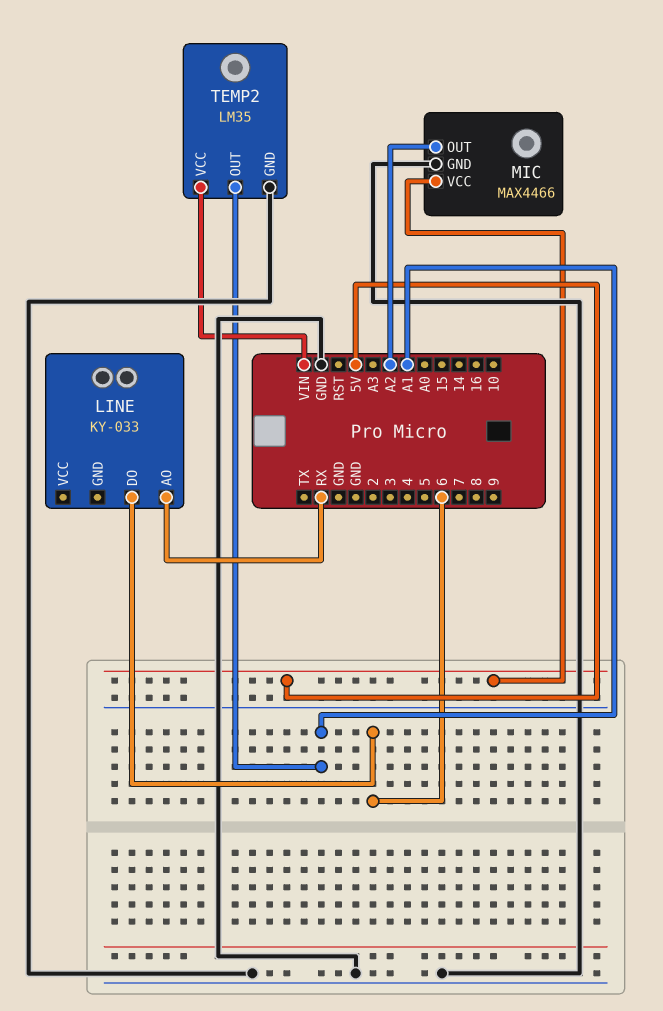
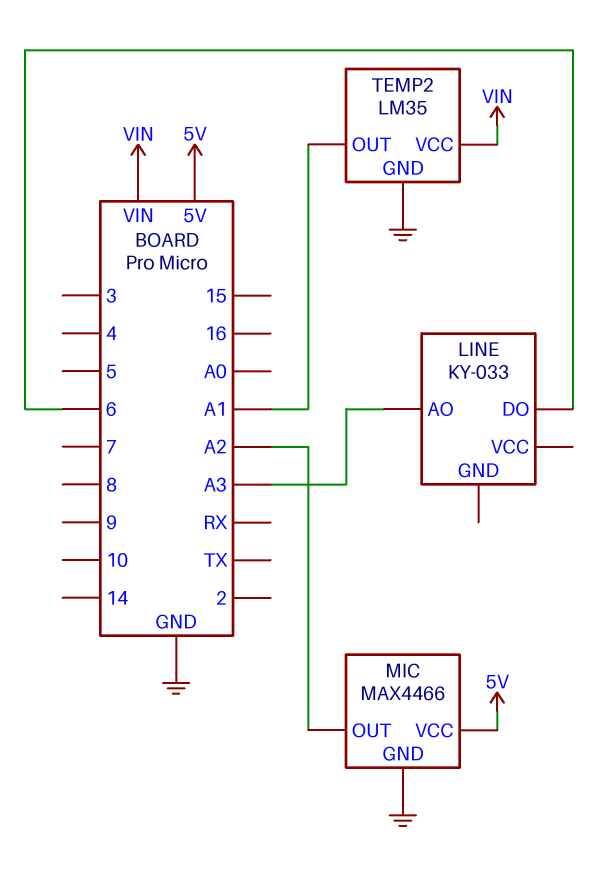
LINE pin AO: RX -> A3

